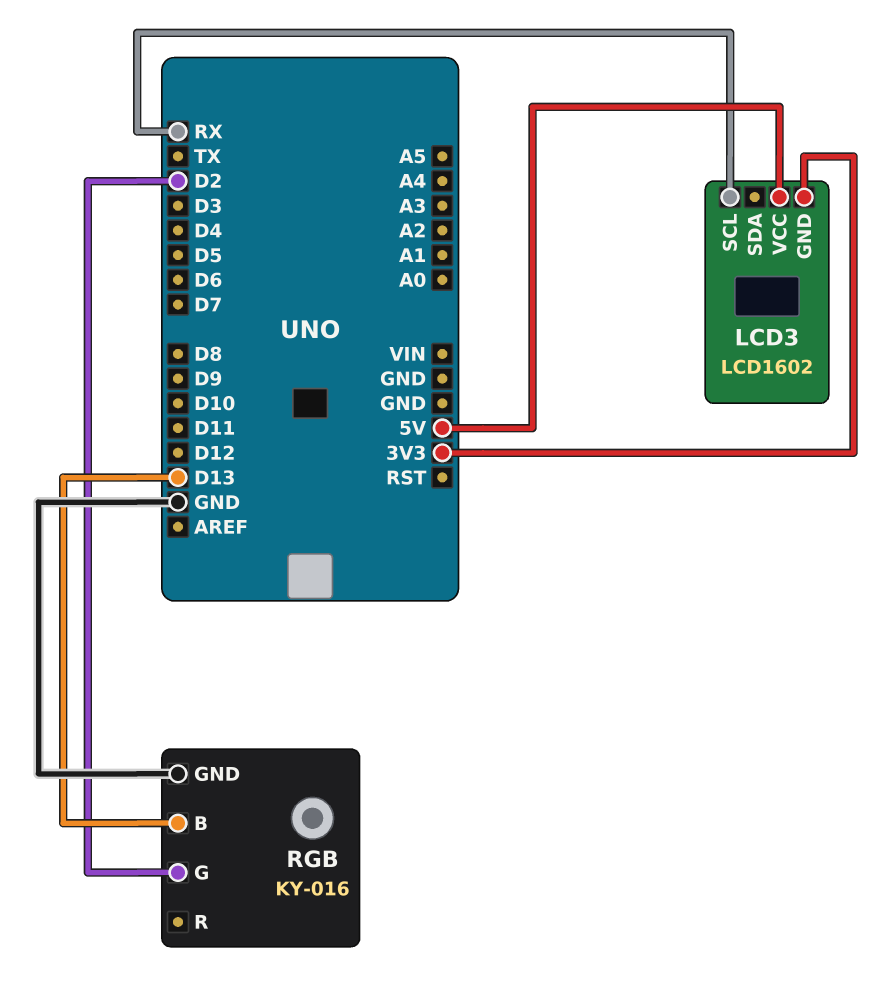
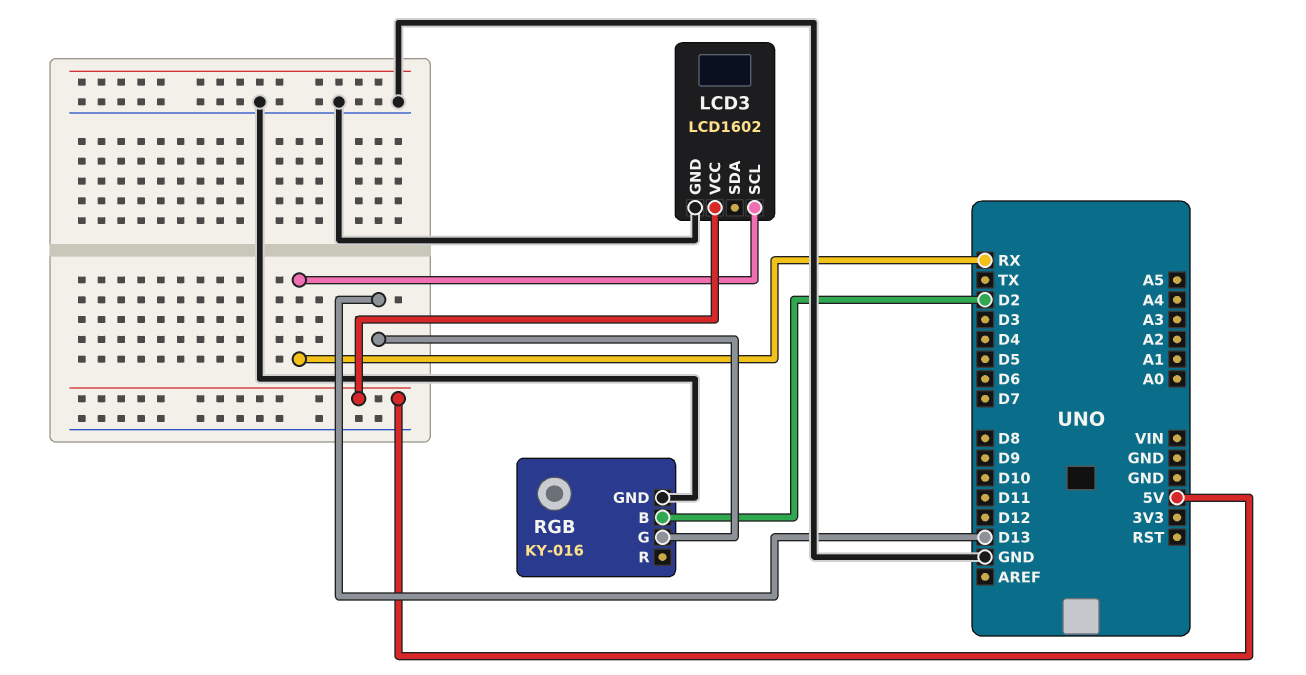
LCD3 pin GND: 3V3 -> GND
RGB pin B: D13 -> D2
RGB pin G: D2 -> D13

